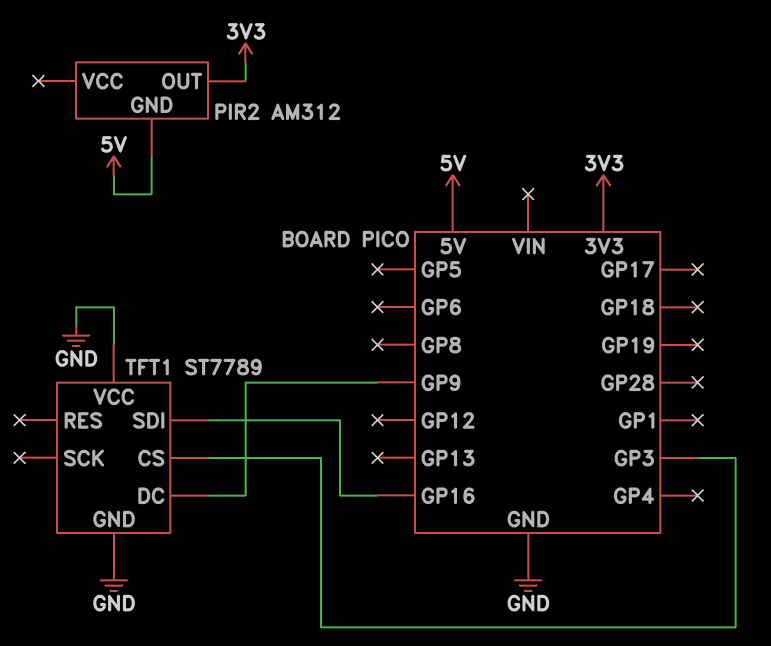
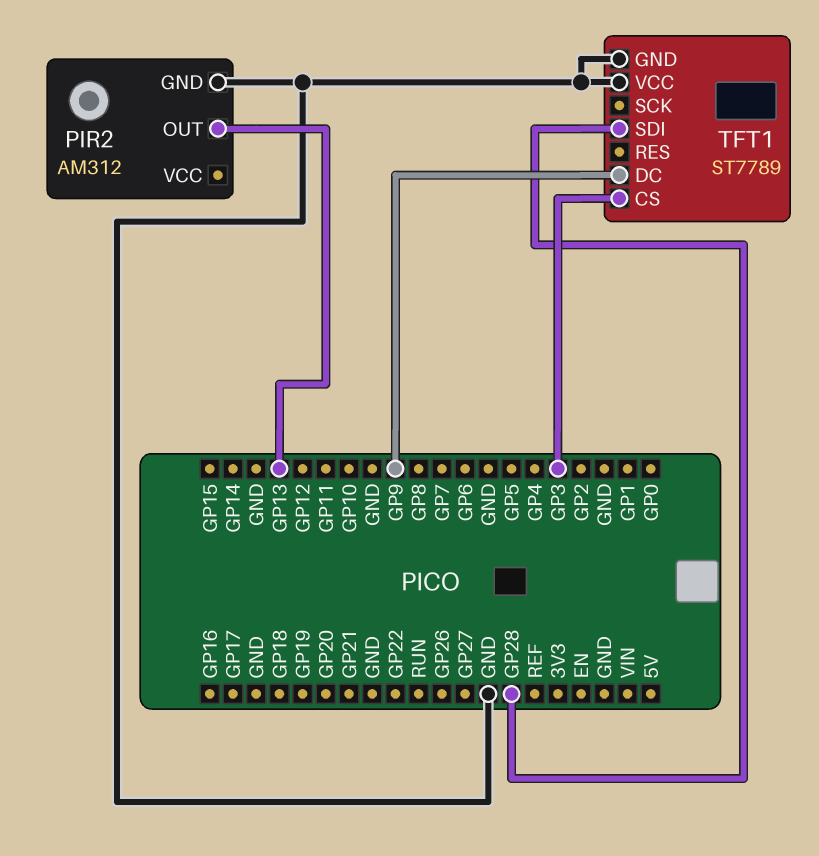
PIR2 pin GND: 5V -> GND
PIR2 pin OUT: 3V3 -> GP13
TFT1 pin SDI: GP16 -> GP28

